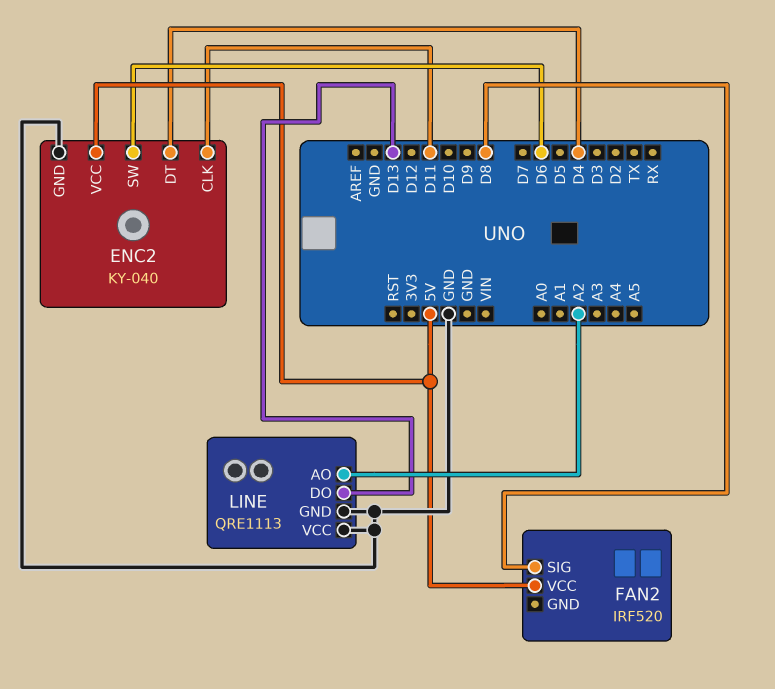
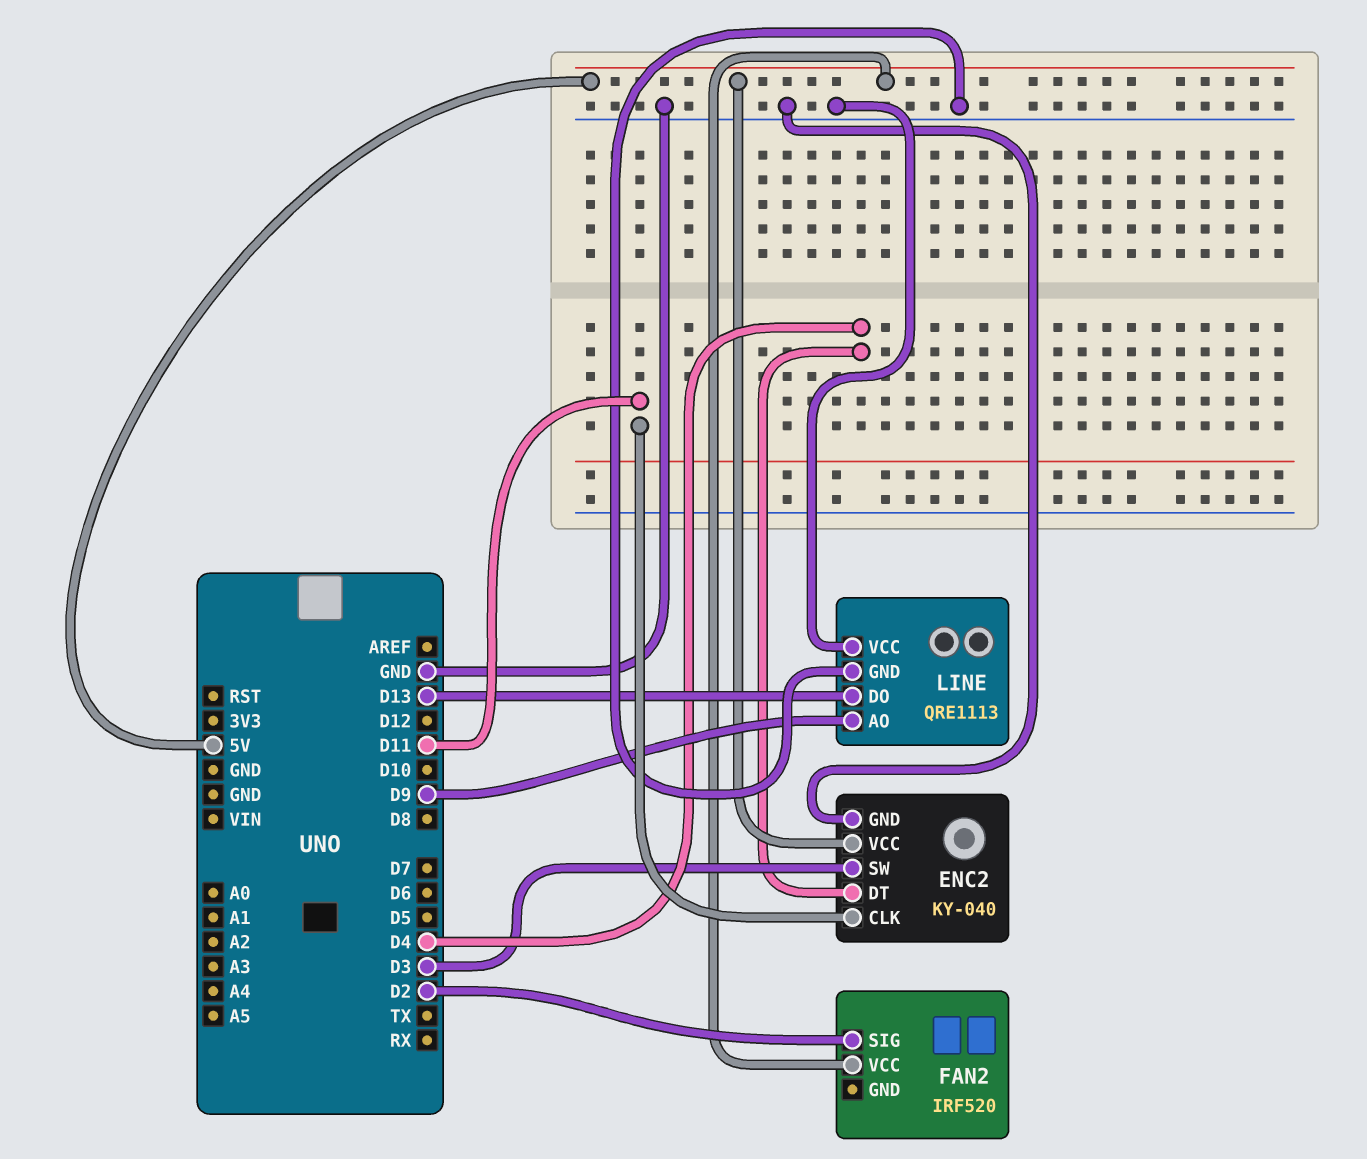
ENC2 pin SW: D6 -> D3
FAN2 pin SIG: D8 -> D2
LINE pin AO: A2 -> D9

